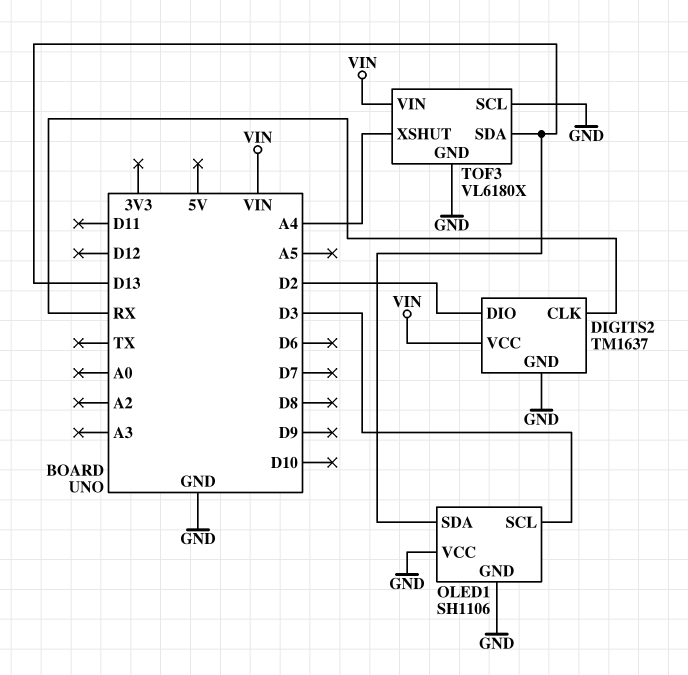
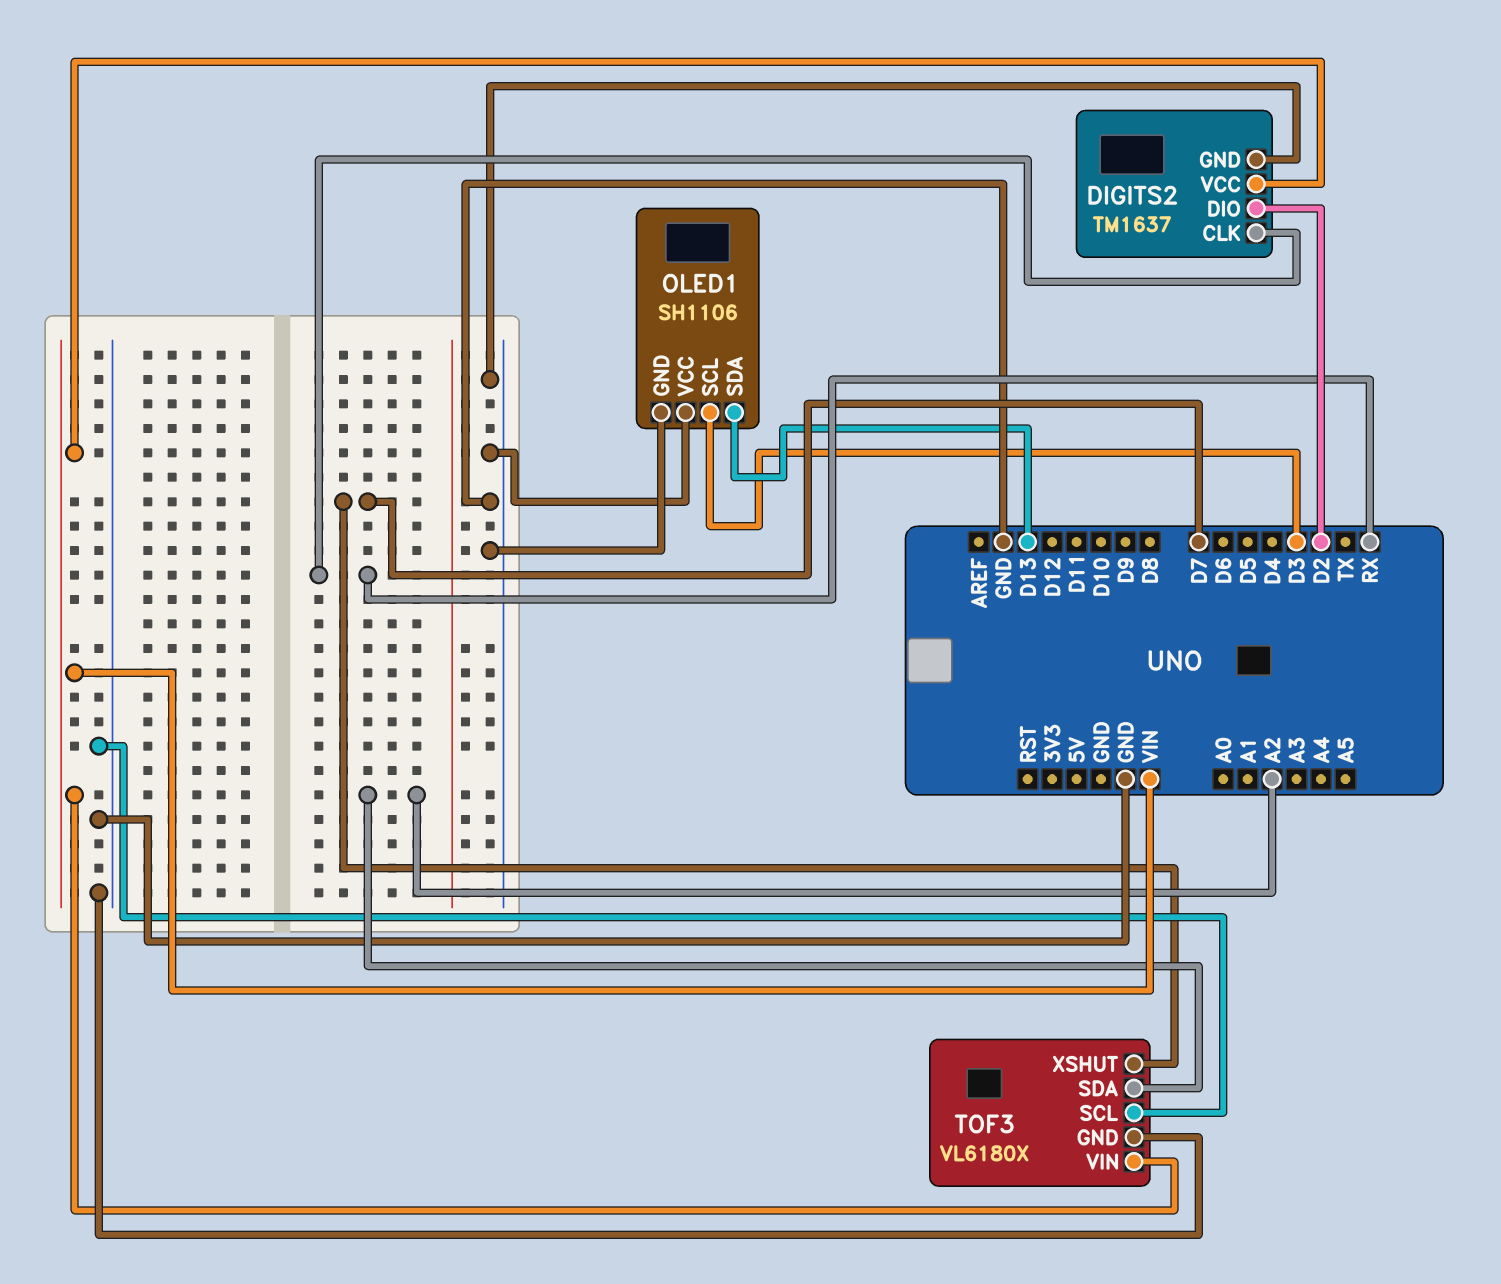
TOF3 pin SDA: D13 -> A2
TOF3 pin XSHUT: A4 -> D7

